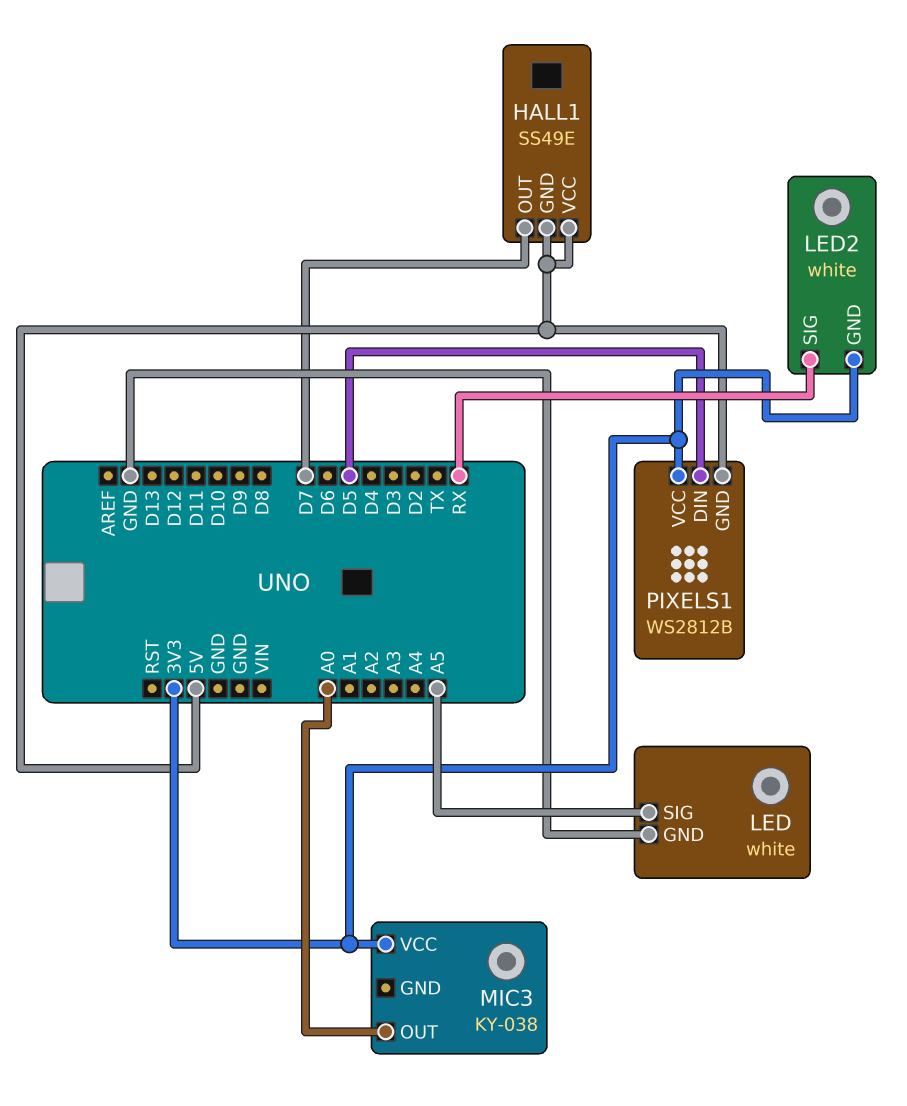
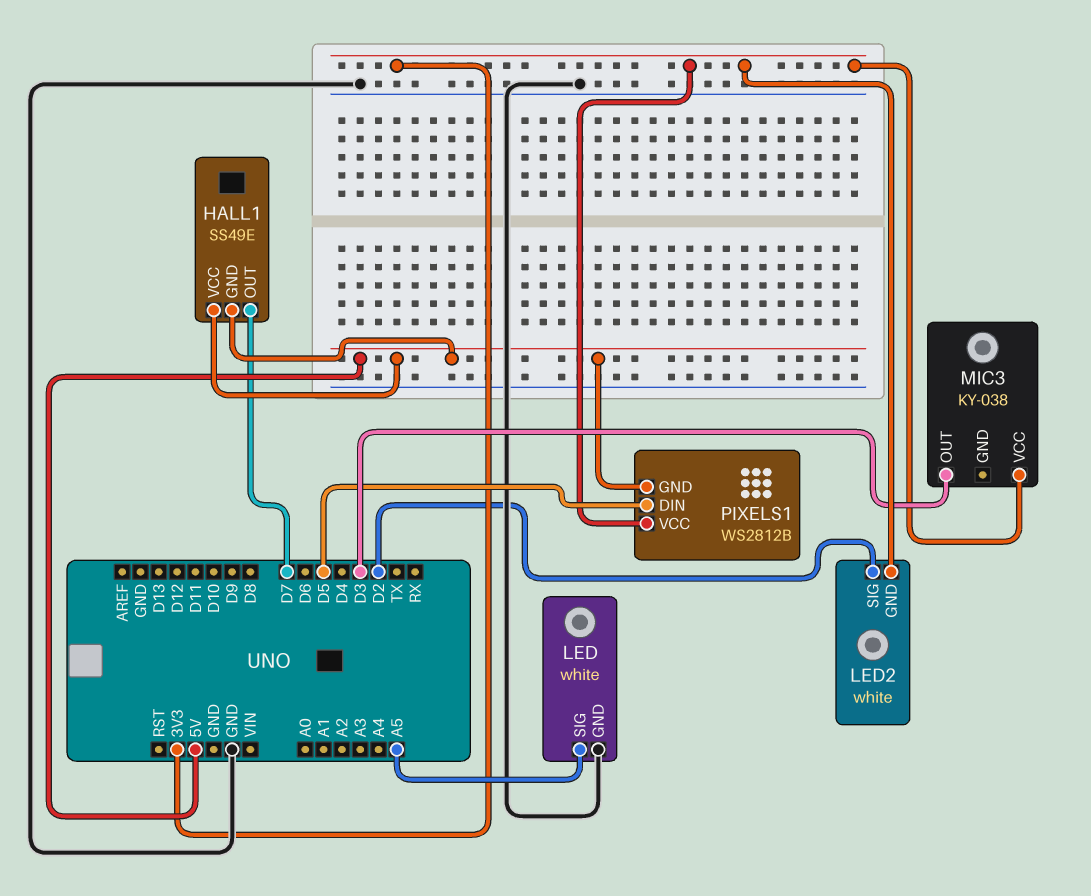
LED2 pin SIG: RX -> D2
MIC3 pin OUT: A0 -> D3

